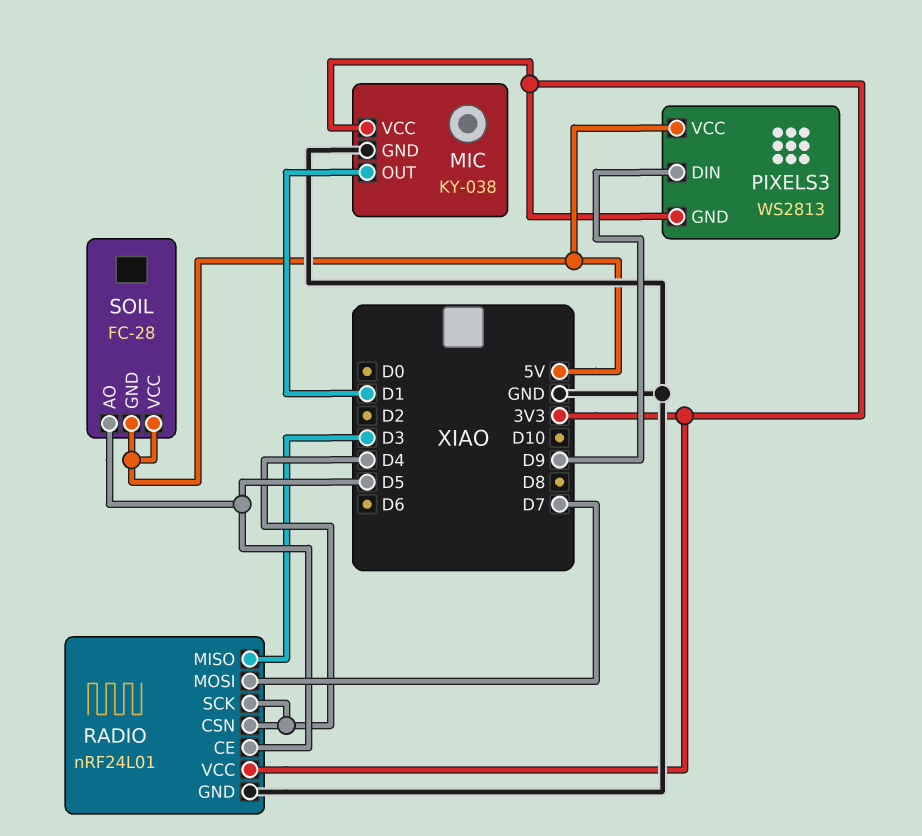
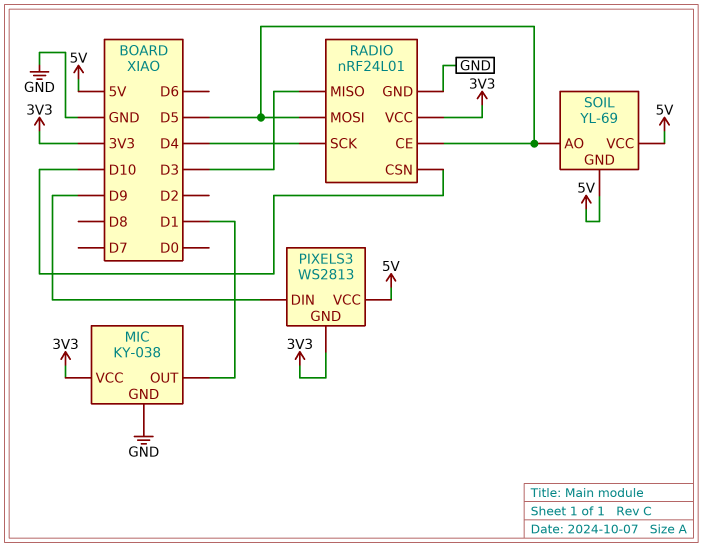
RADIO pin CSN: D4 -> D10
RADIO pin MOSI: D7 -> D5
SOIL: FC-28 -> YL-69

